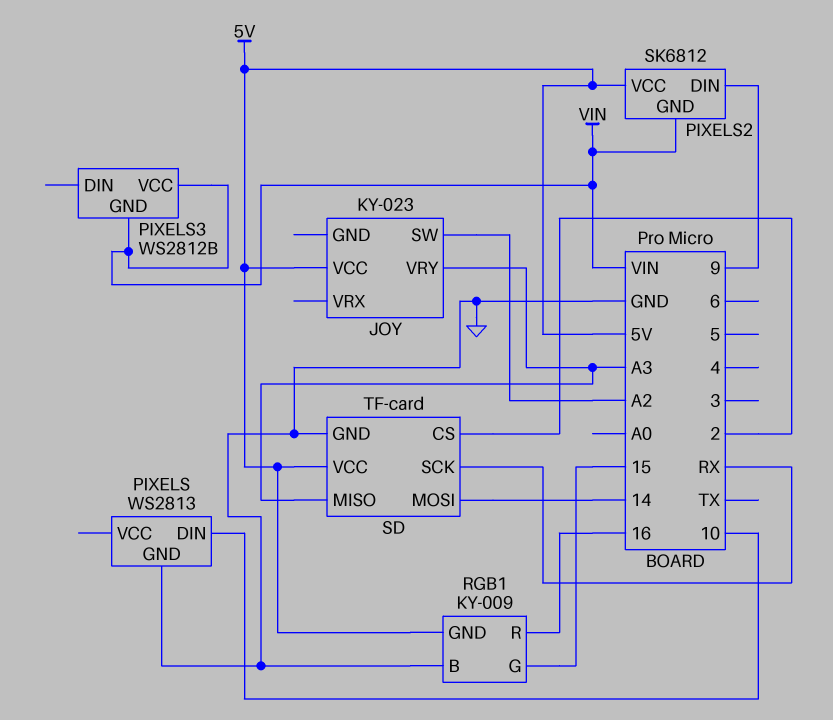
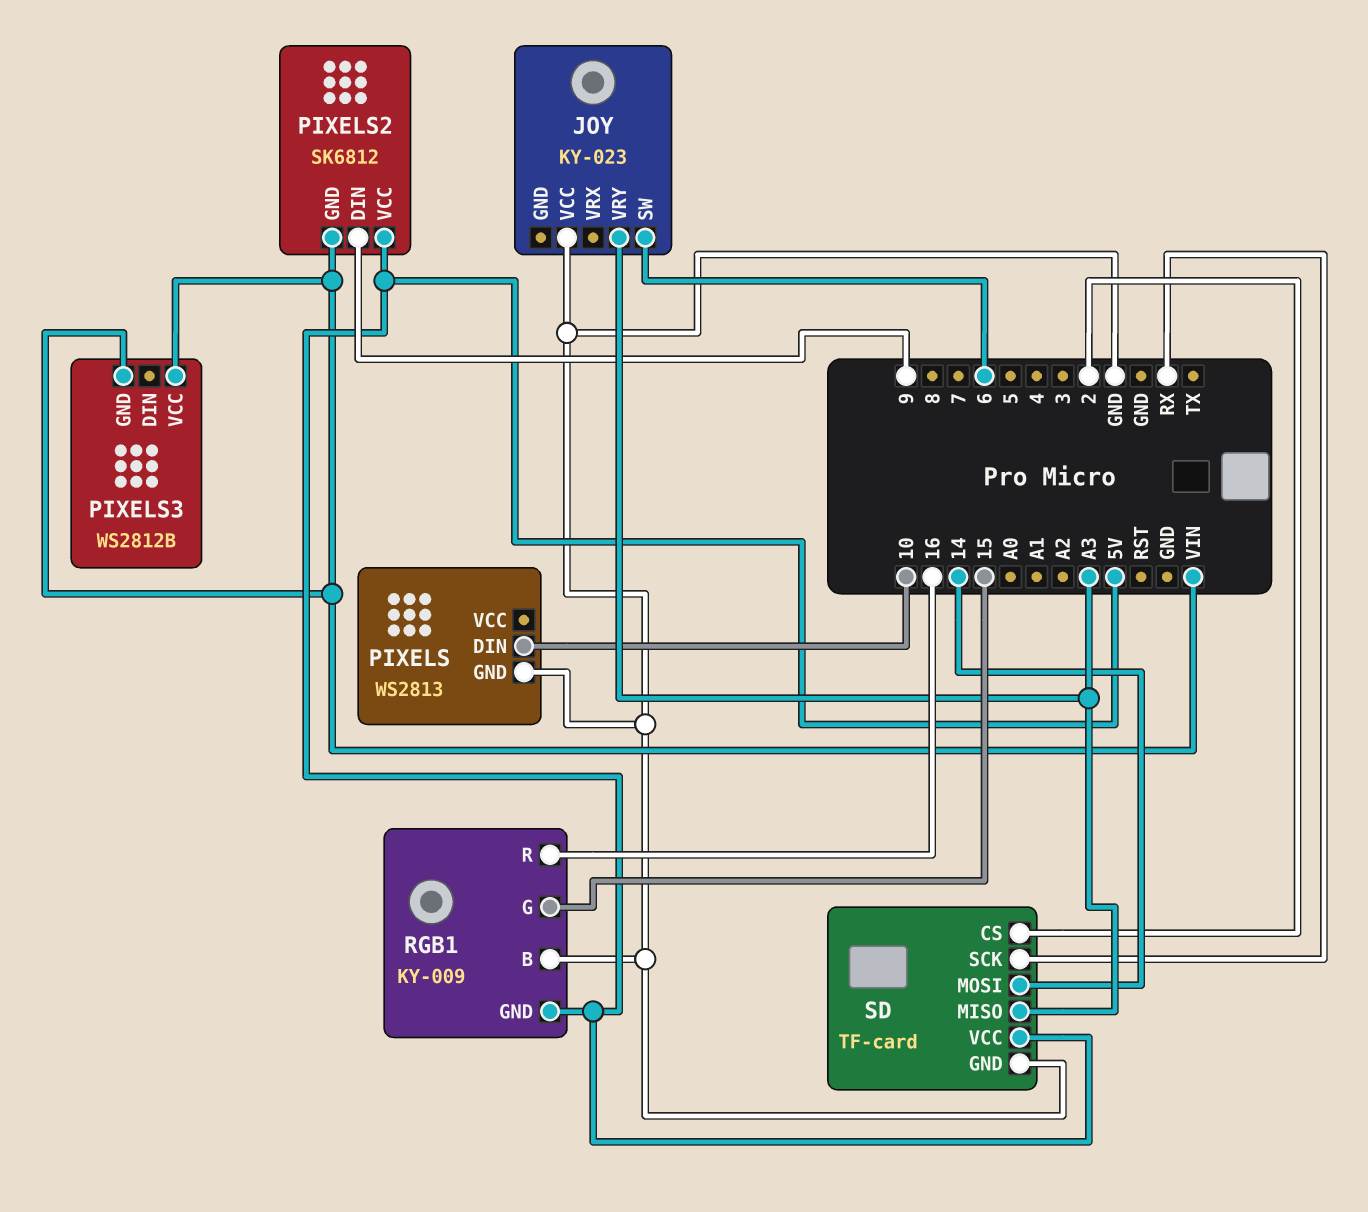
JOY pin SW: A2 -> 6
JOY pin VCC: 5V -> GND

